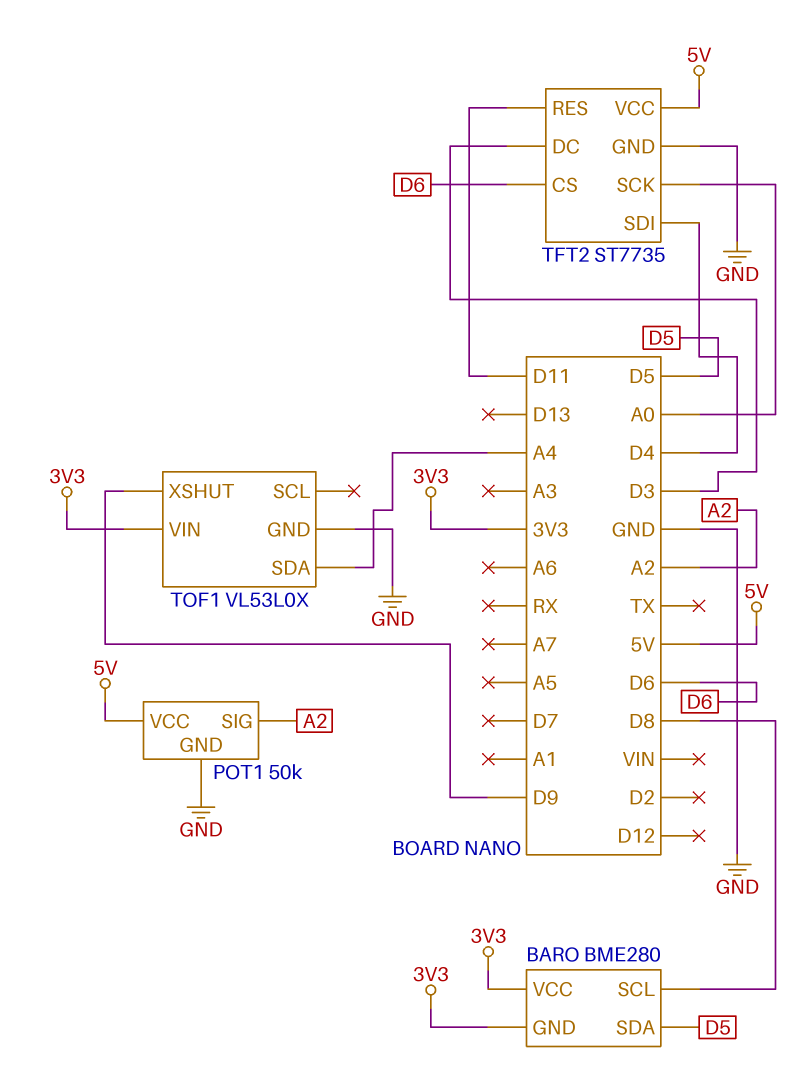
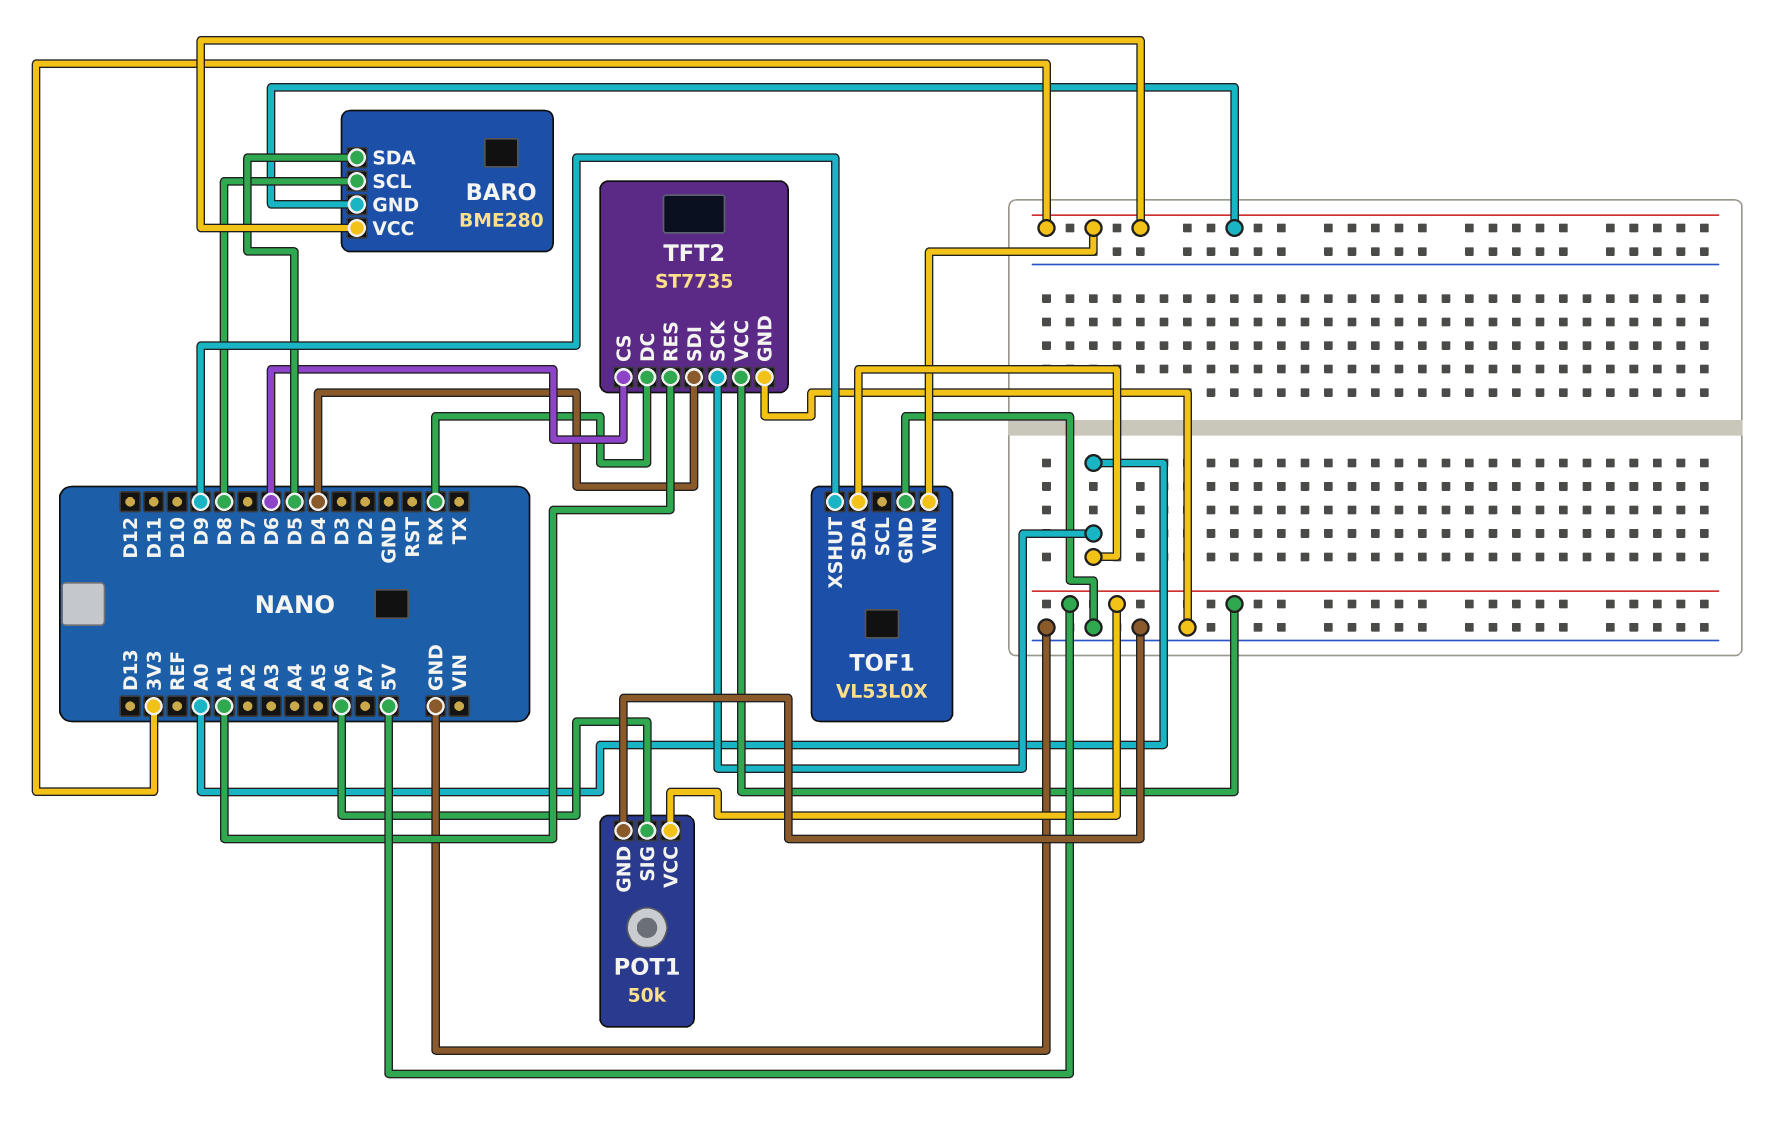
POT1 pin SIG: A2 -> A6
TFT2 pin DC: D3 -> RX
TFT2 pin RES: D11 -> A1
TOF1 pin SDA: A4 -> A0

